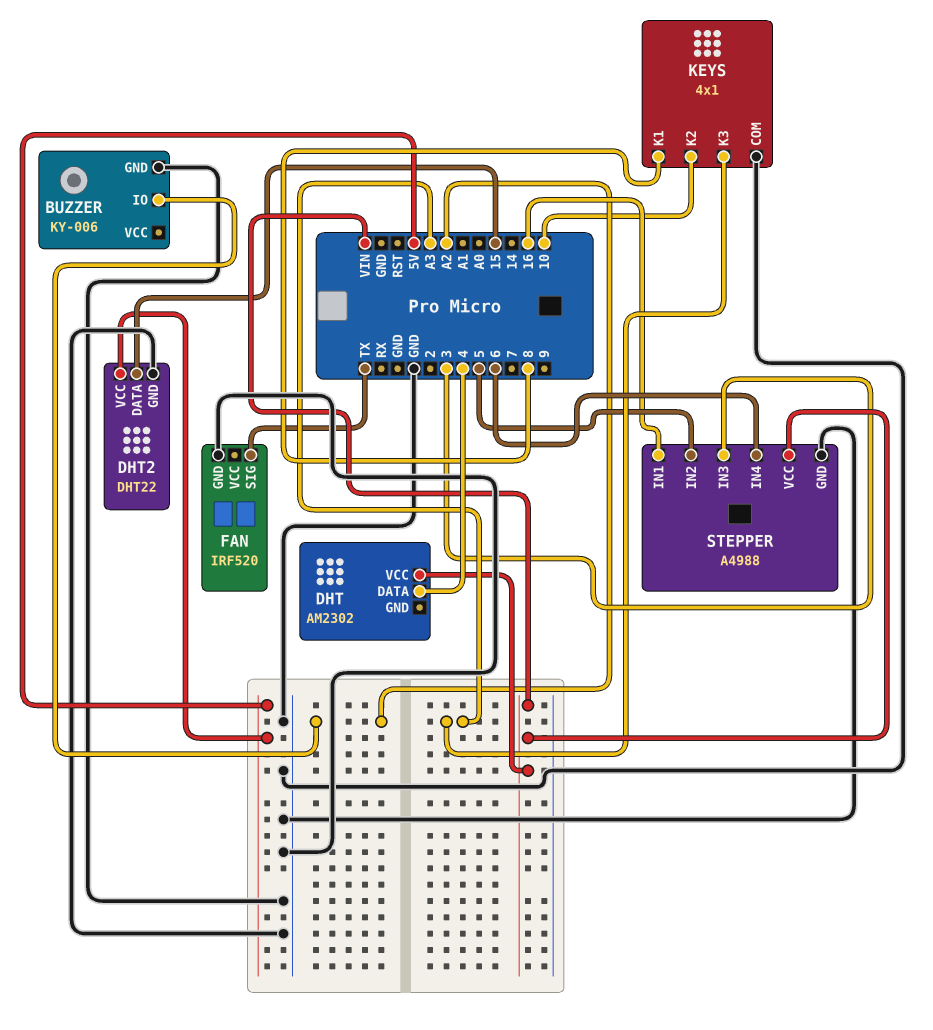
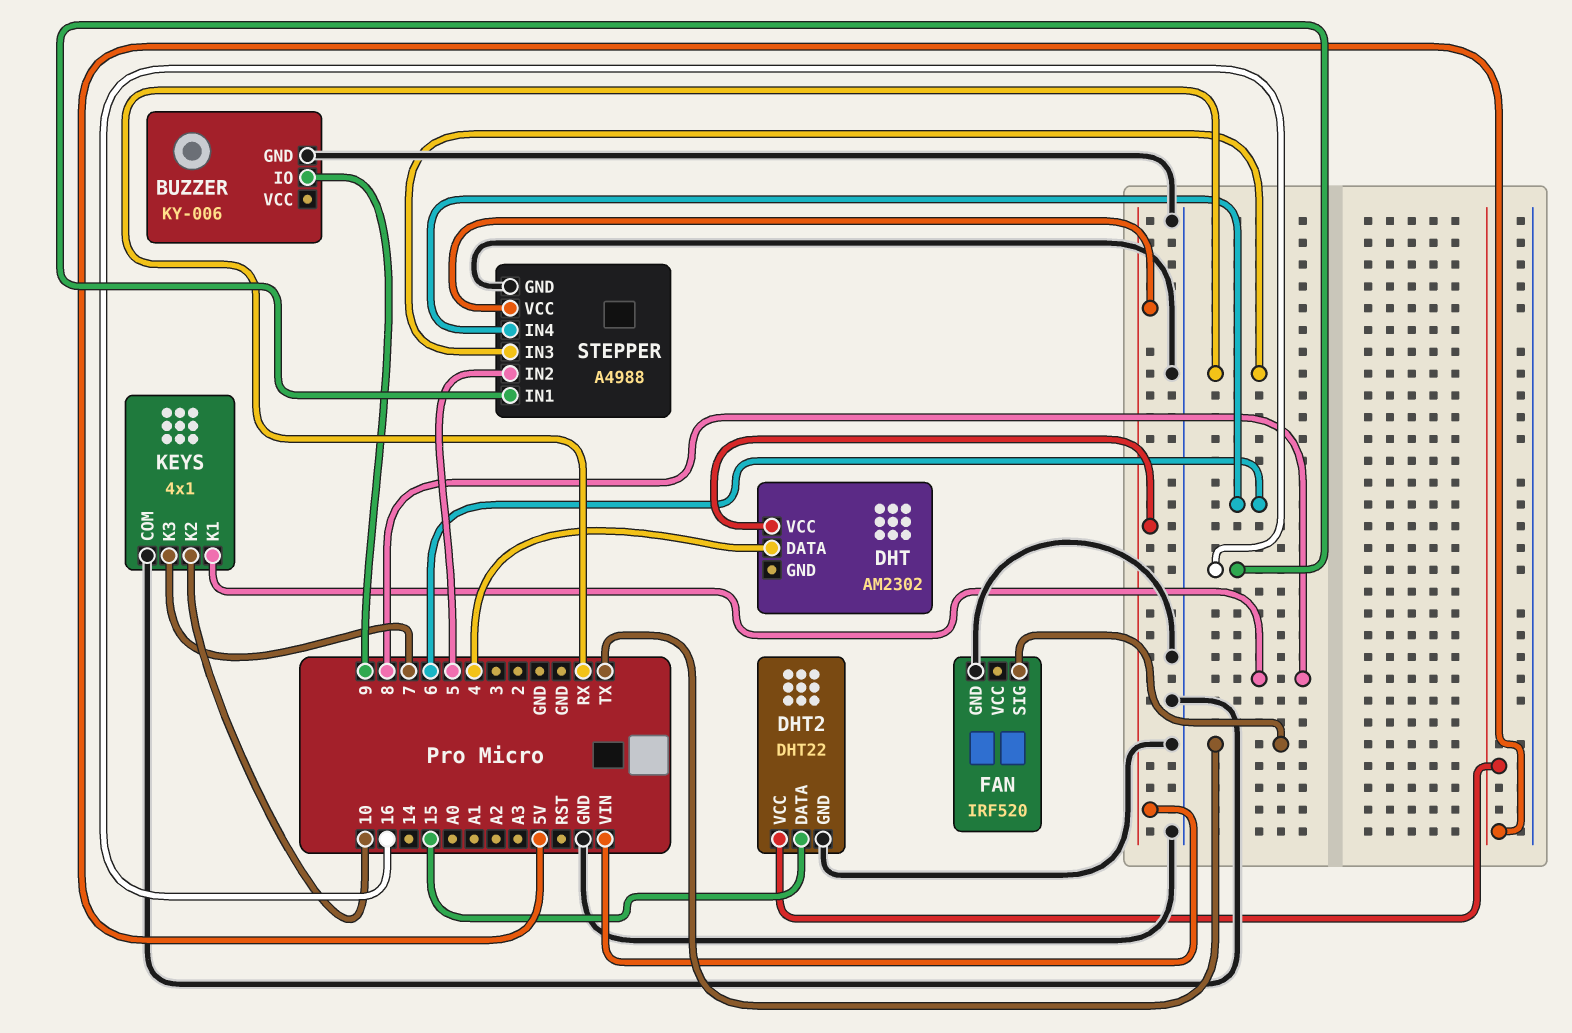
BUZZER pin IO: A2 -> 9
KEYS pin K3: A3 -> 7
STEPPER pin IN3: 3 -> RX

